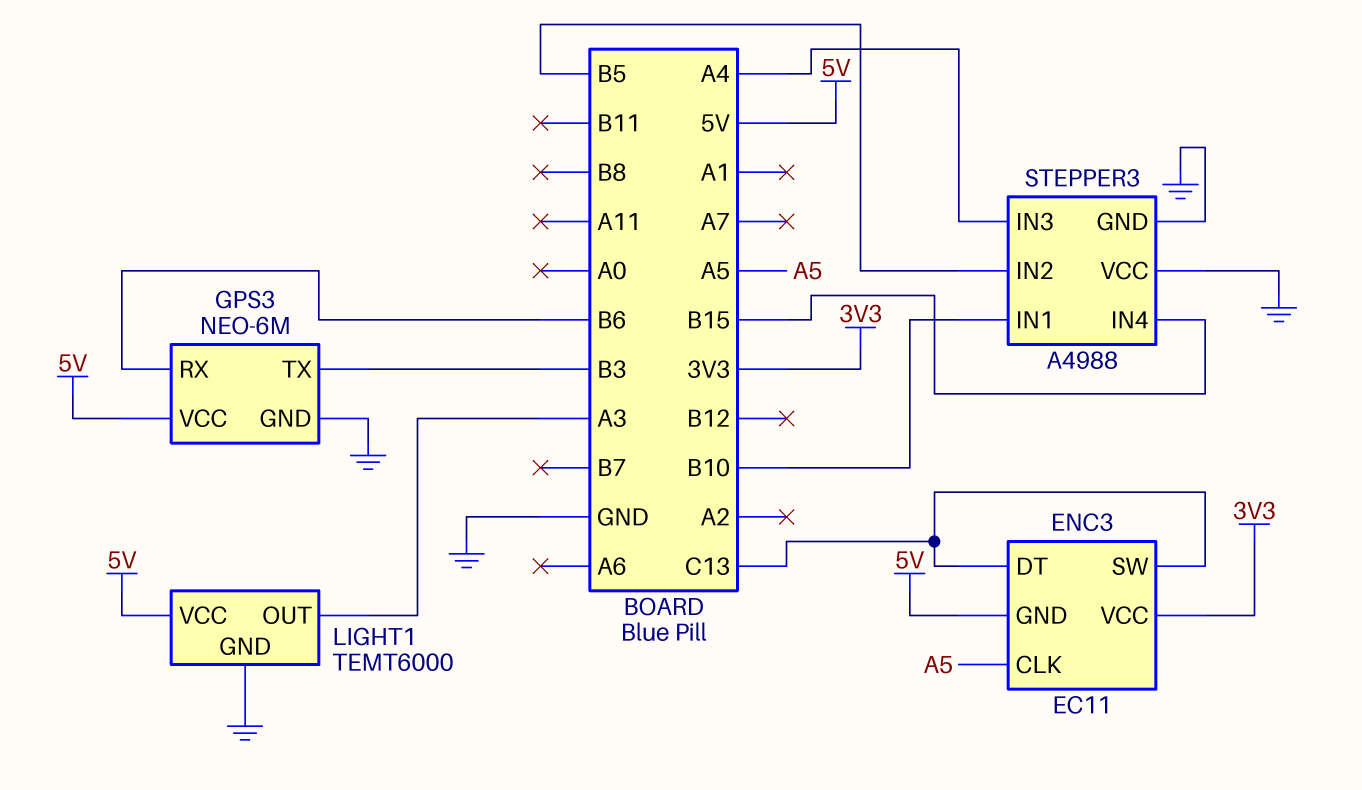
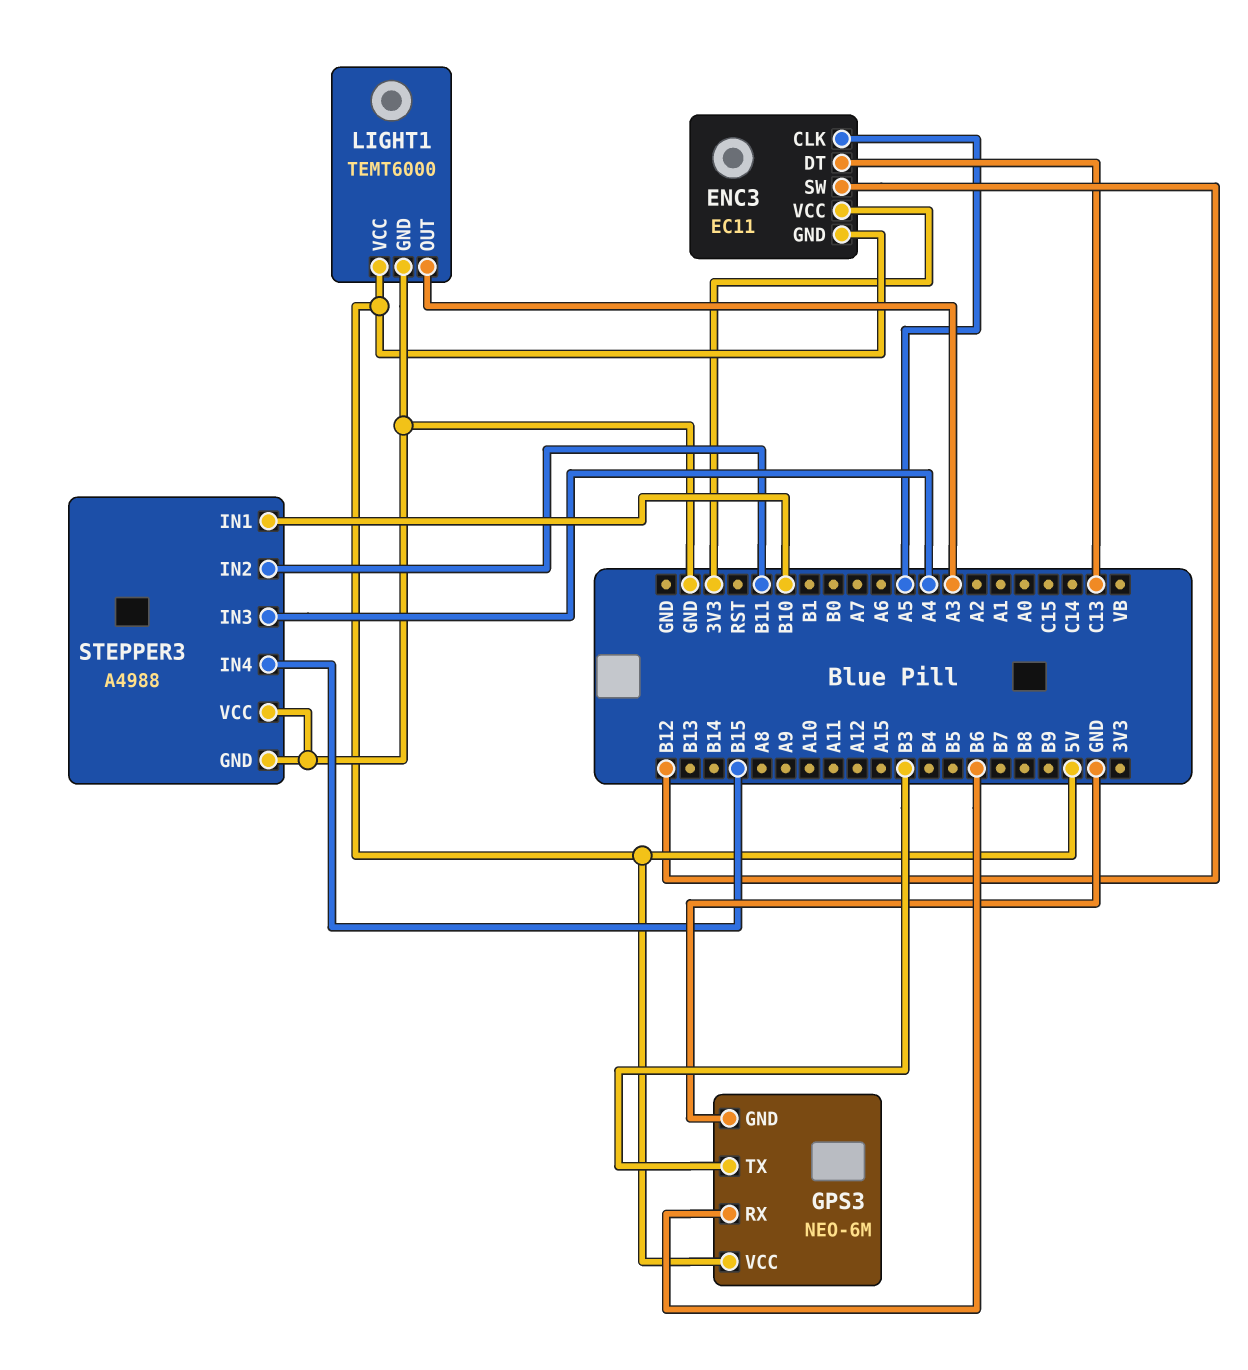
ENC3 pin SW: C13 -> B12
STEPPER3 pin IN2: B5 -> B11

